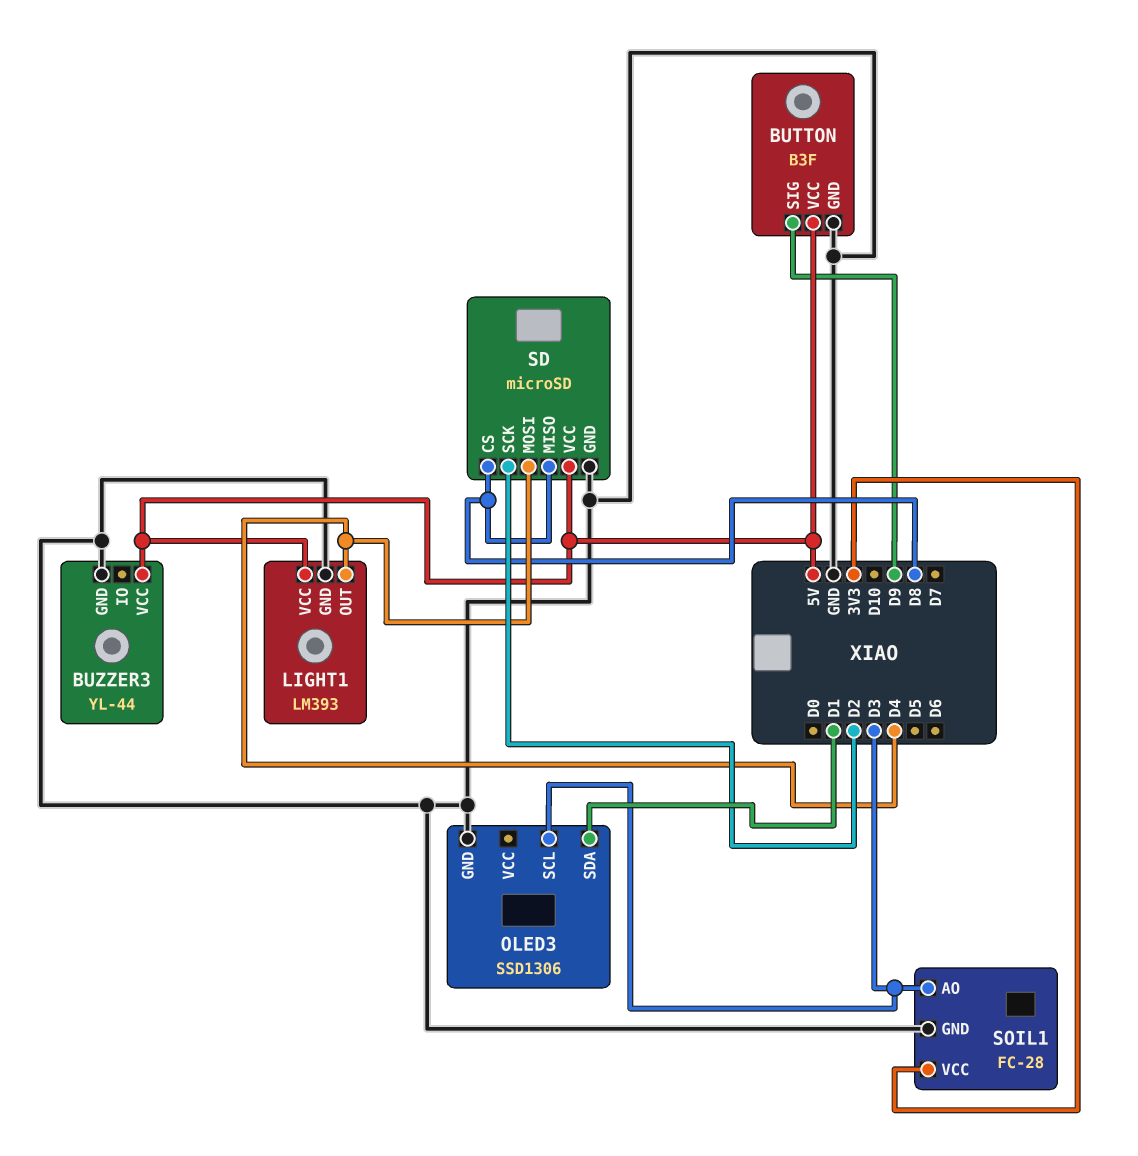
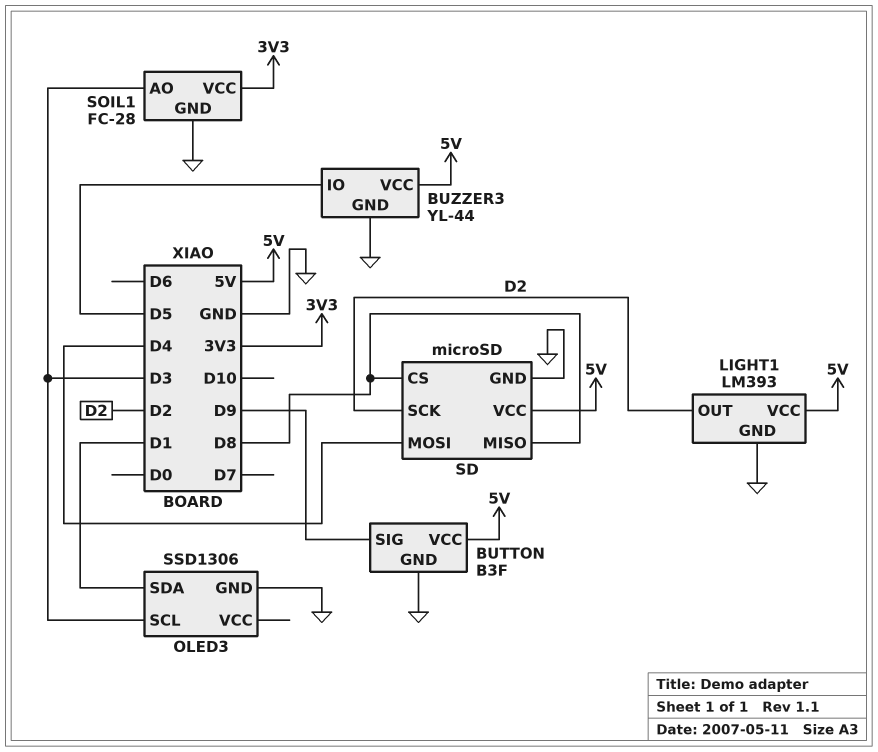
BUZZER3 pin IO: none -> D5
LIGHT1 pin OUT: D4 -> D2

